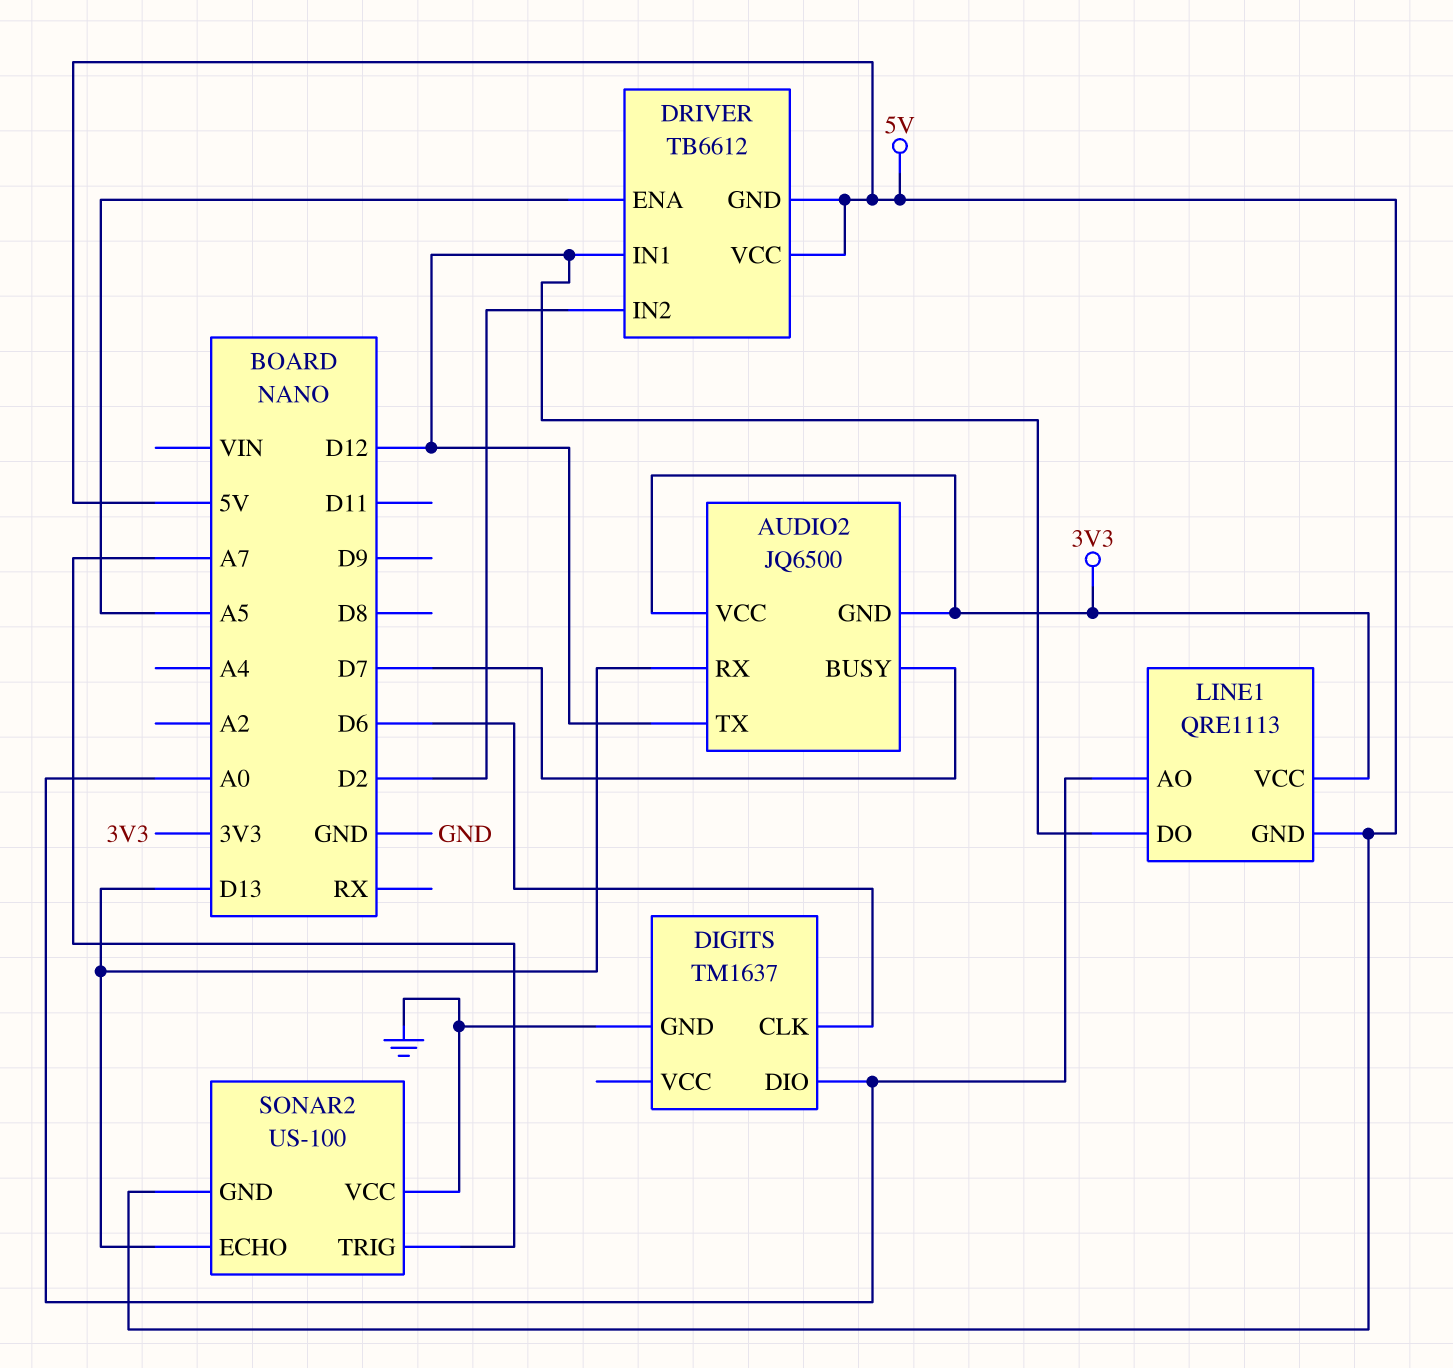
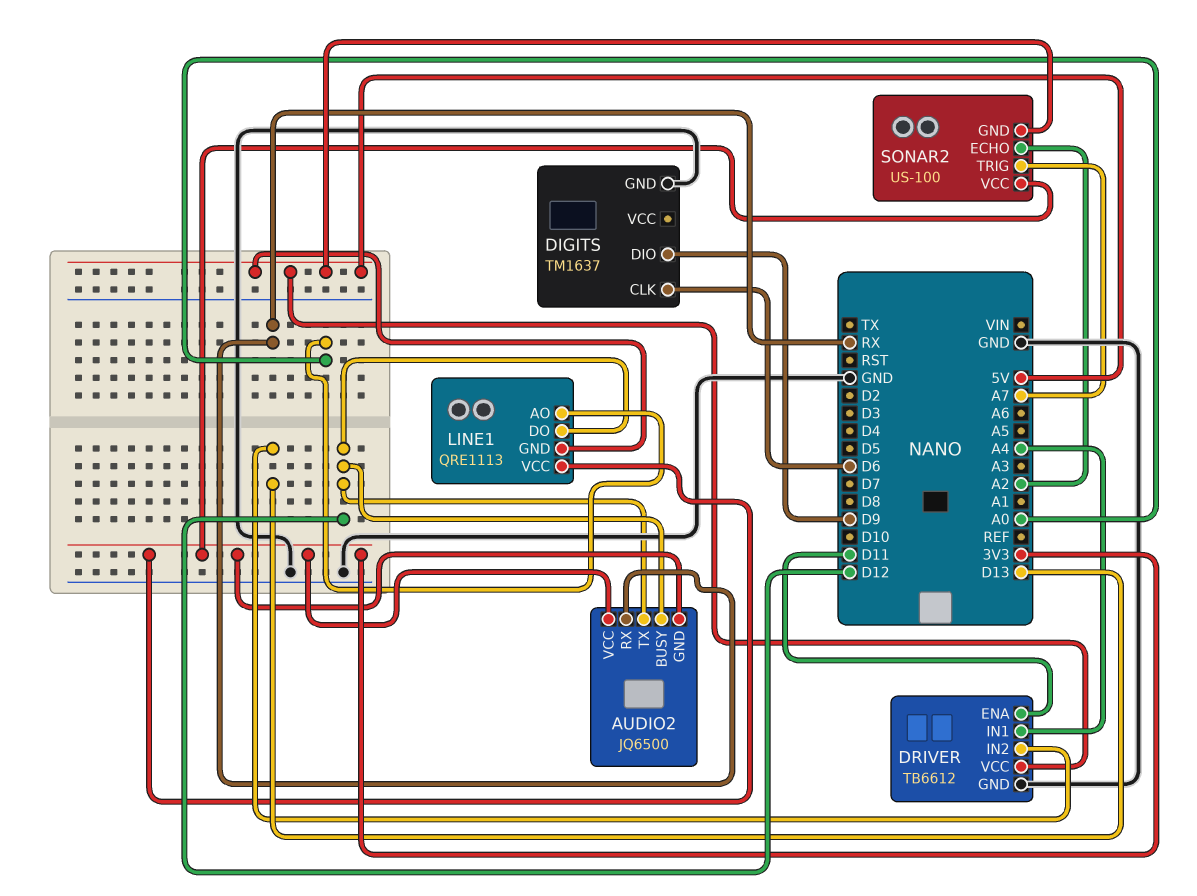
AUDIO2 pin BUSY: D7 -> D12
AUDIO2 pin RX: D13 -> RX
DIGITS pin DIO: A0 -> D9
DRIVER pin ENA: A5 -> D11
DRIVER pin GND: 5V -> GND
DRIVER pin IN1: D12 -> A4
DRIVER pin IN2: D2 -> D13
SONAR2 pin ECHO: D13 -> A2
SONAR2 pin VCC: GND -> 3V3

